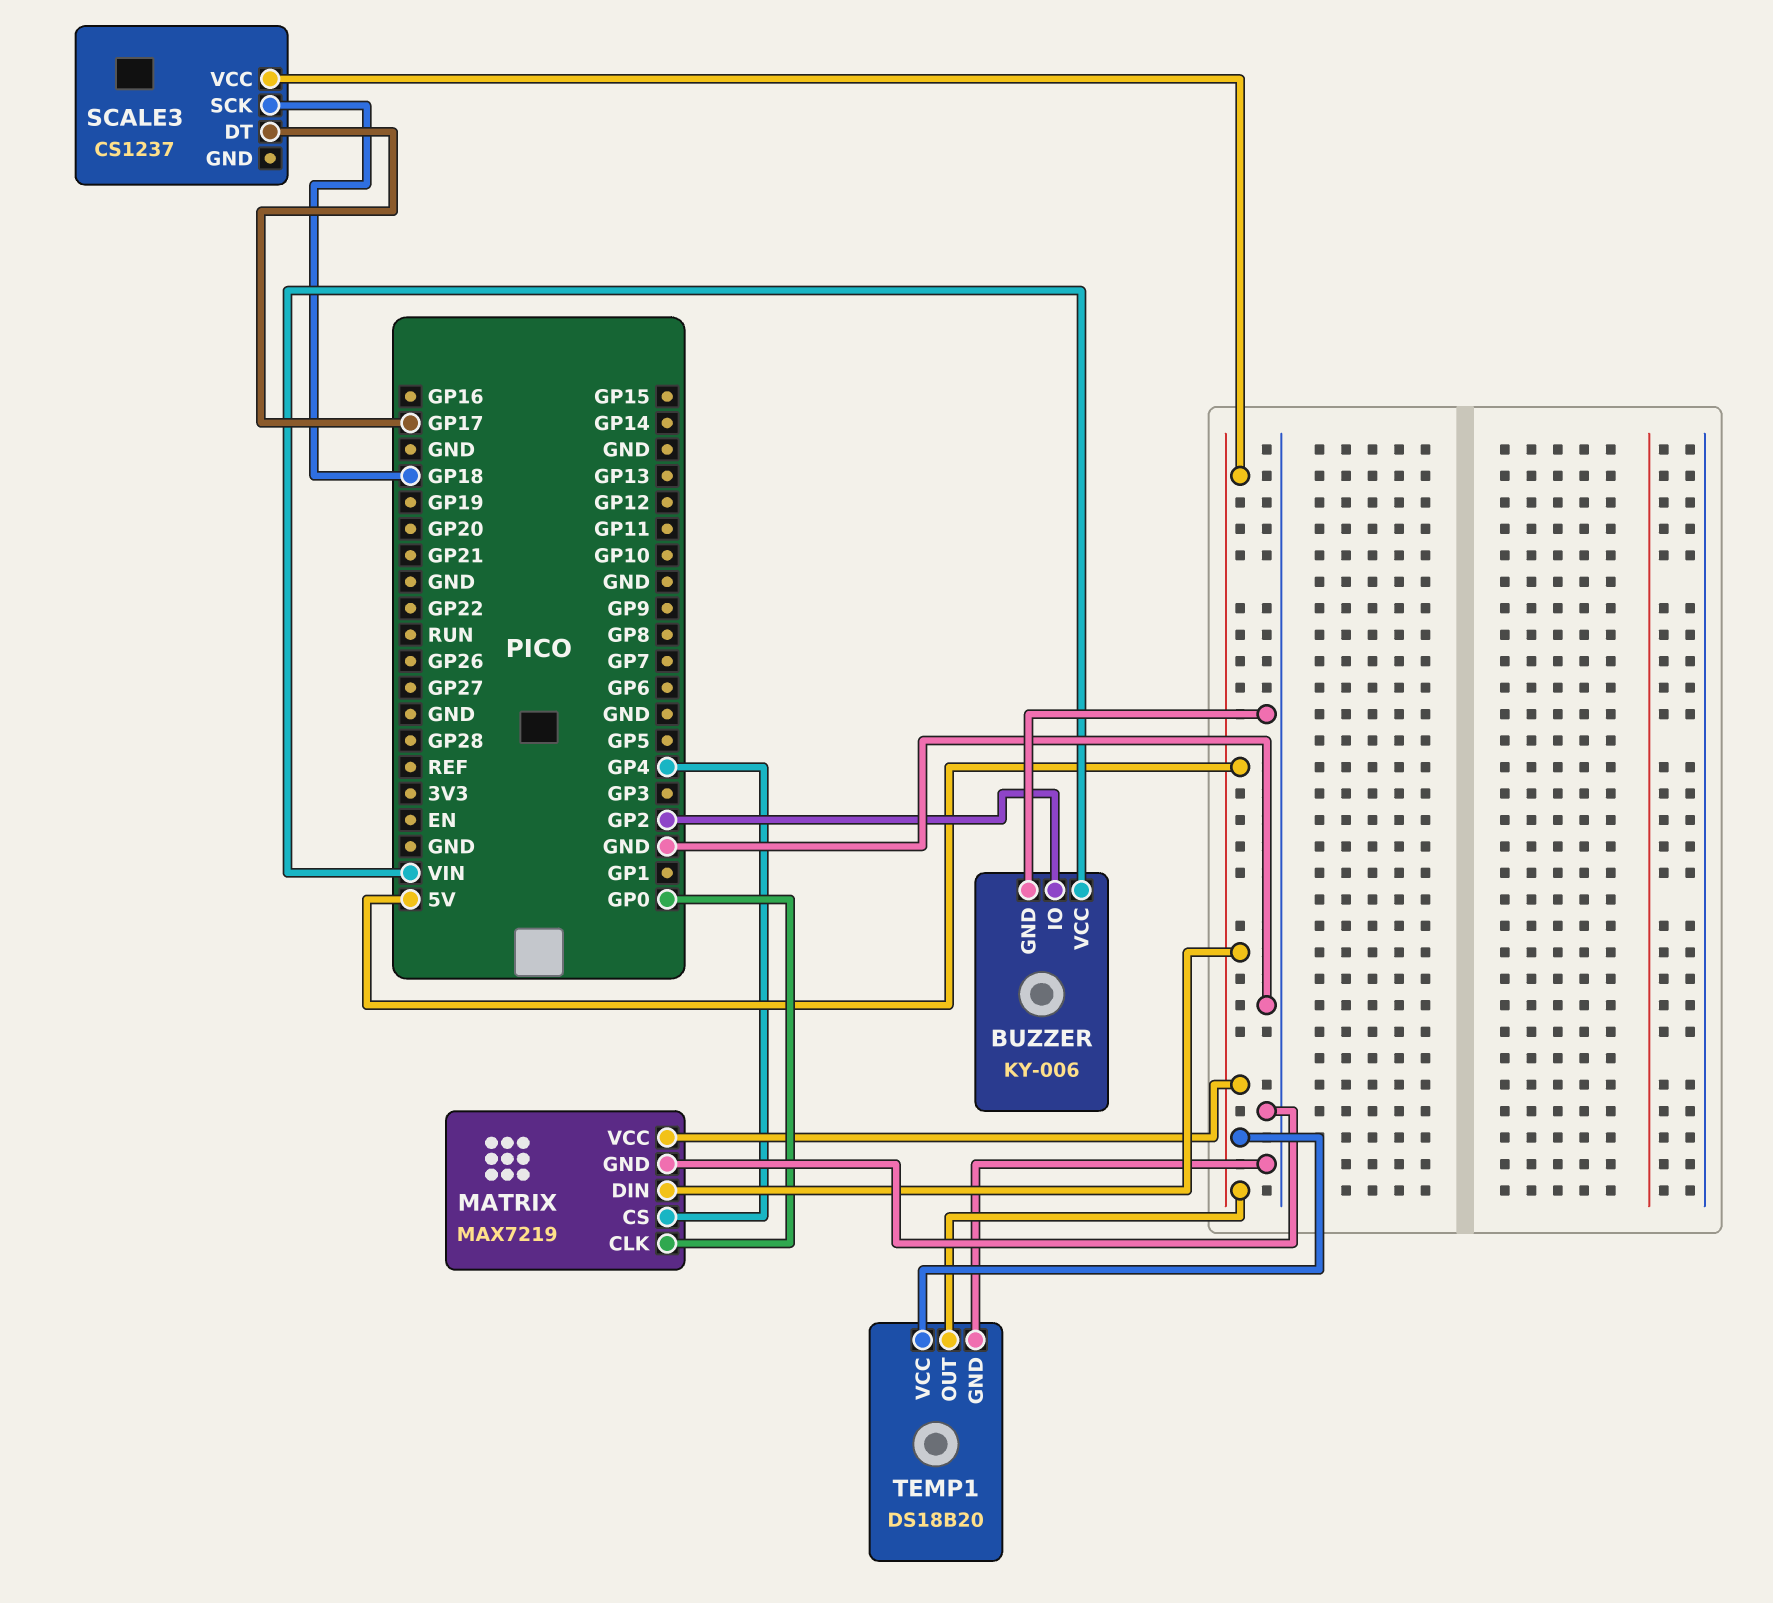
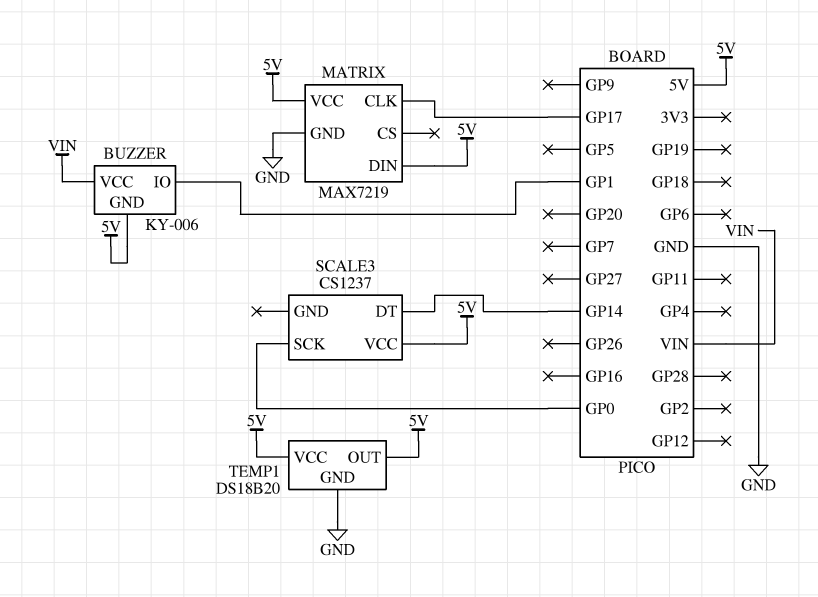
BUZZER pin GND: GND -> 5V
BUZZER pin IO: GP2 -> GP1
MATRIX pin CLK: GP0 -> GP17
MATRIX pin CS: GP4 -> none
SCALE3 pin DT: GP17 -> GP14
SCALE3 pin SCK: GP18 -> GP0

